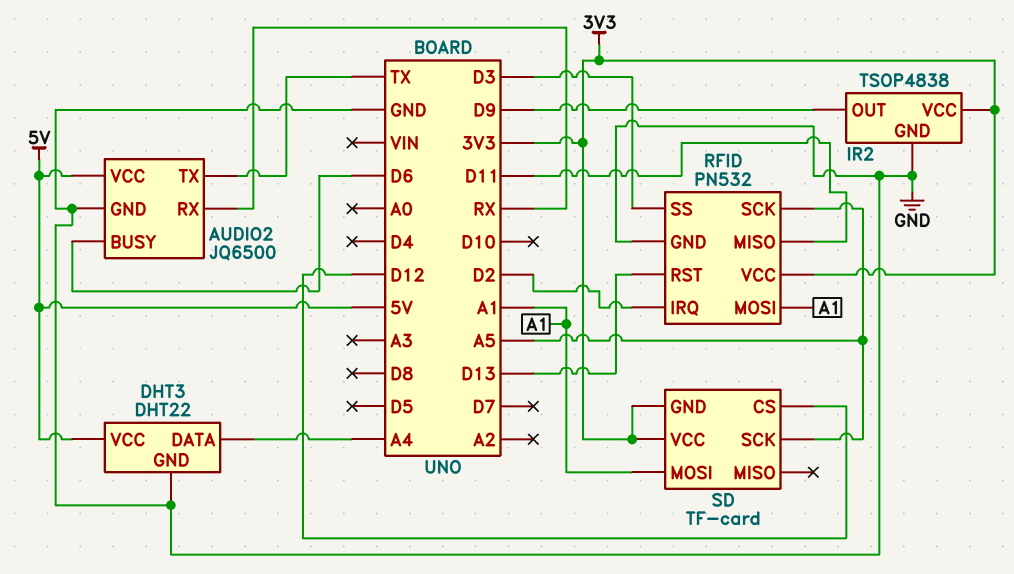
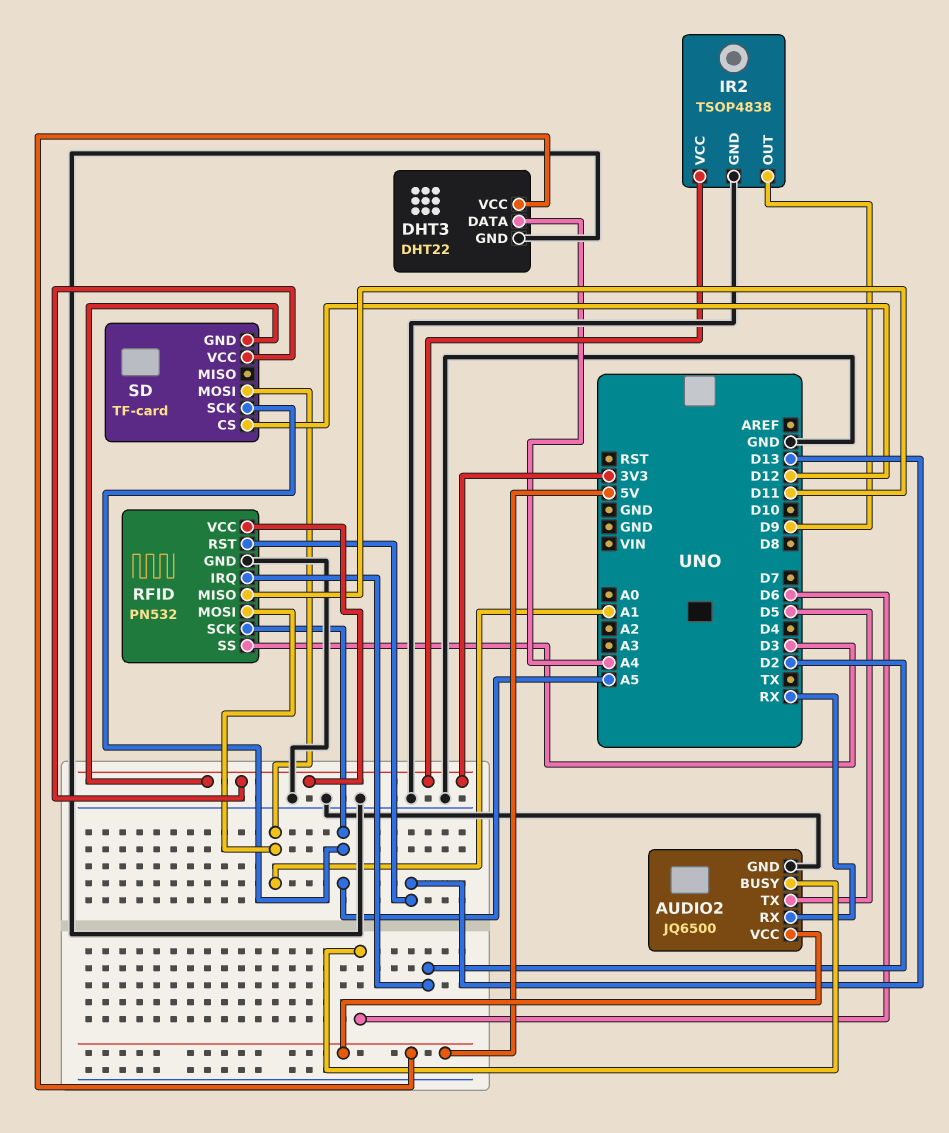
AUDIO2 pin TX: TX -> D5

